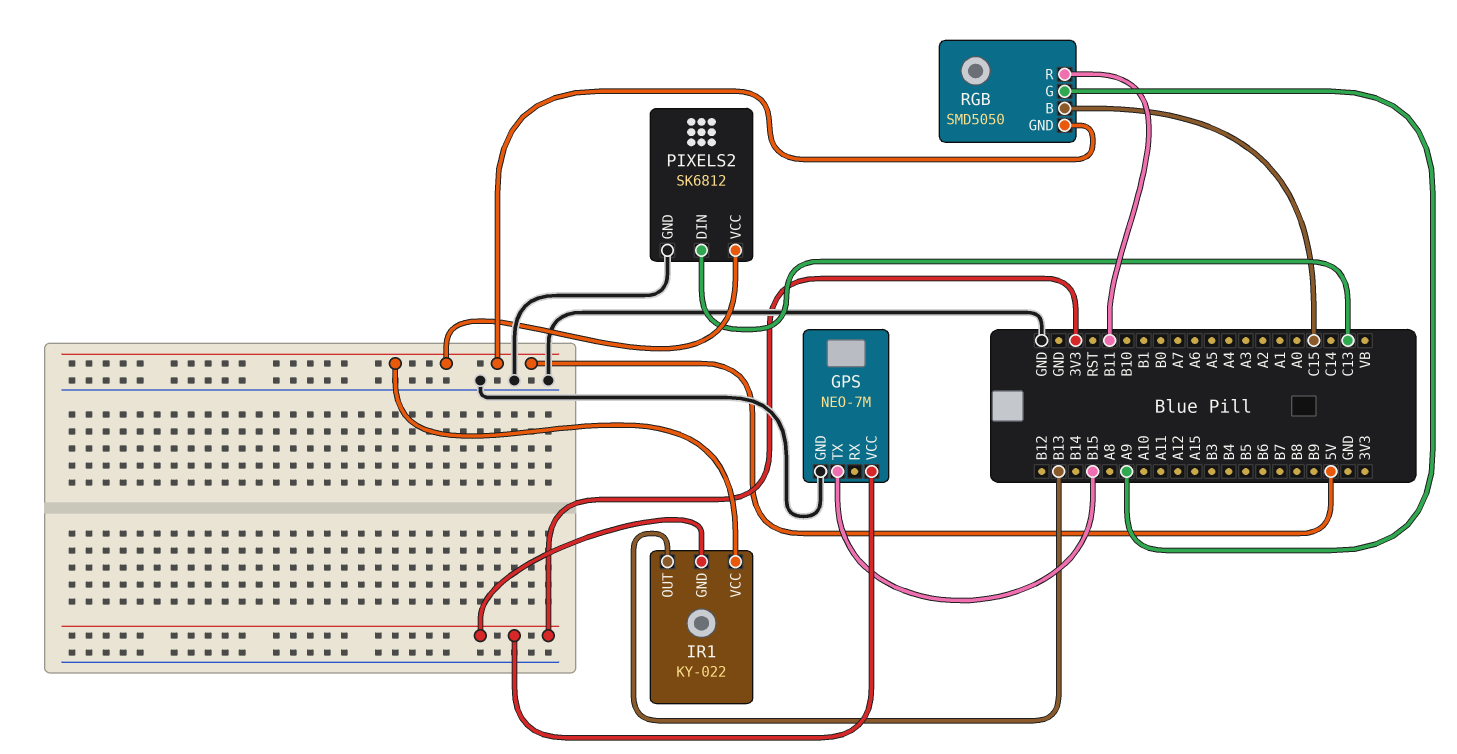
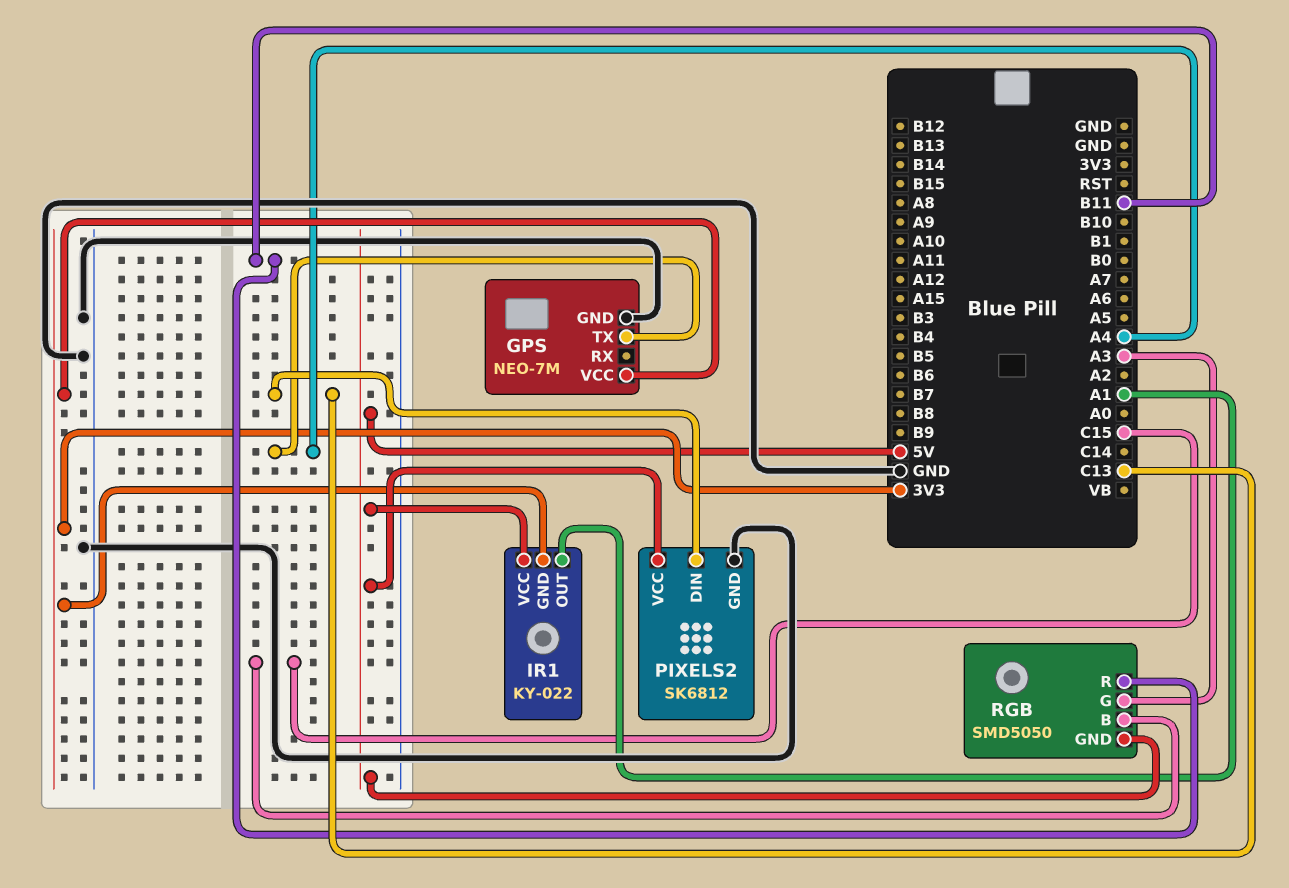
GPS pin TX: B15 -> A4
IR1 pin OUT: B13 -> A1
RGB pin G: A9 -> A3

